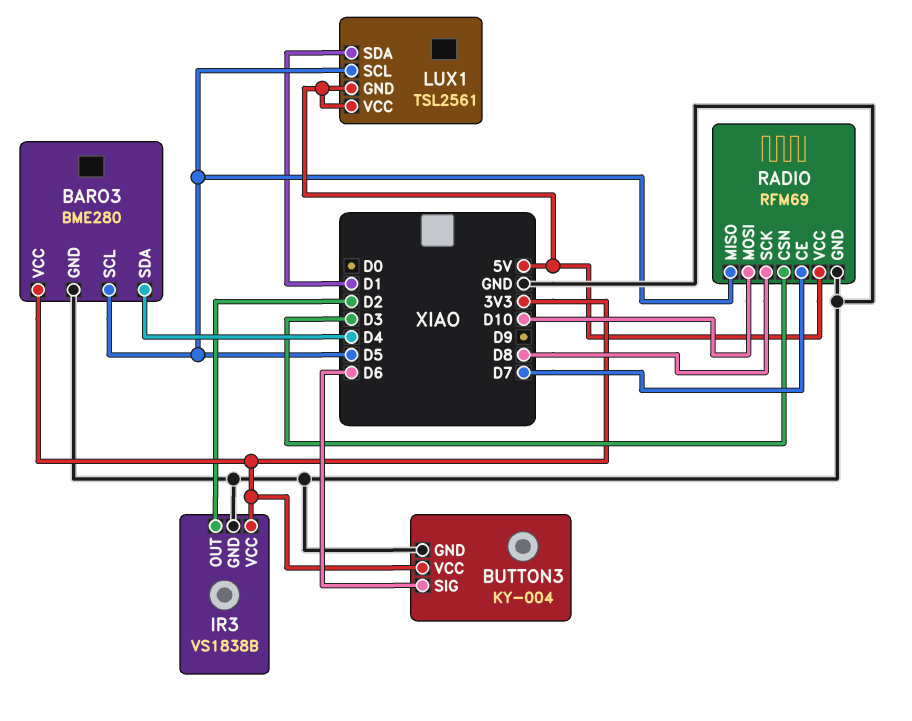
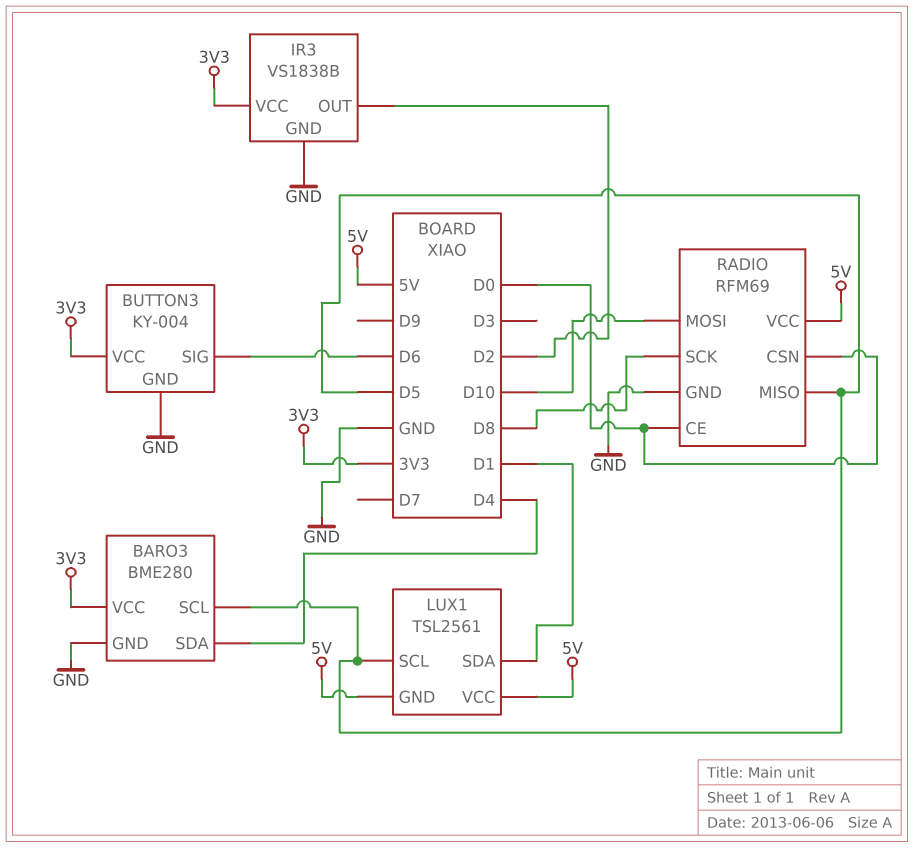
RADIO pin CE: D7 -> D0
RADIO pin CSN: D3 -> D0

